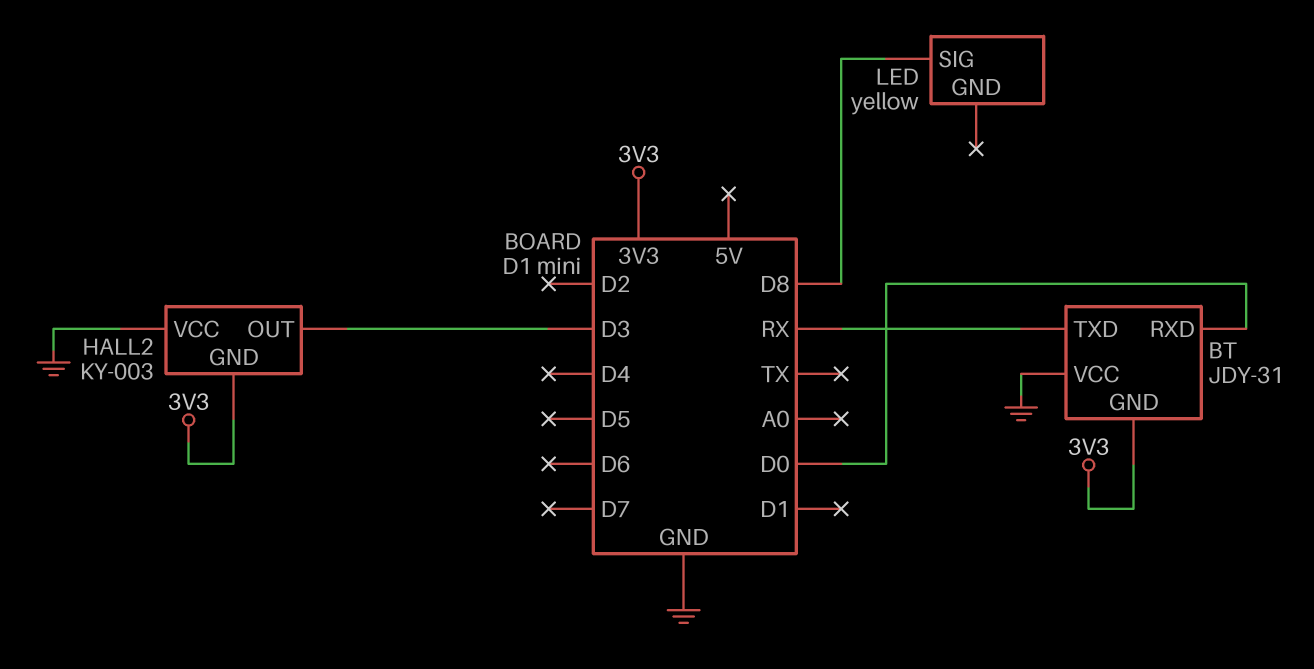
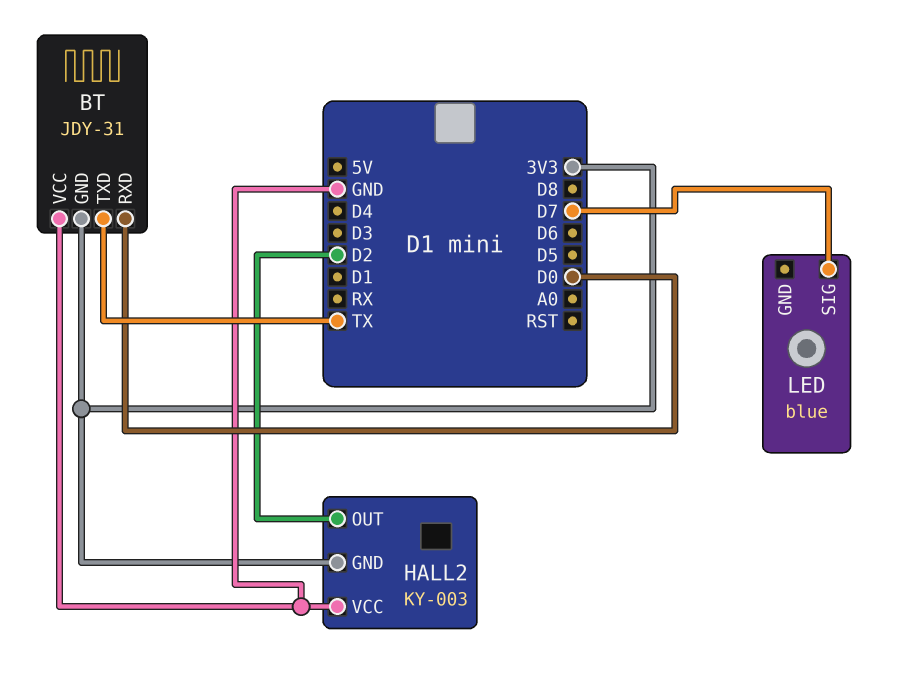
BT pin TXD: RX -> TX
HALL2 pin OUT: D3 -> D2
LED: yellow -> blue
LED pin SIG: D8 -> D7

